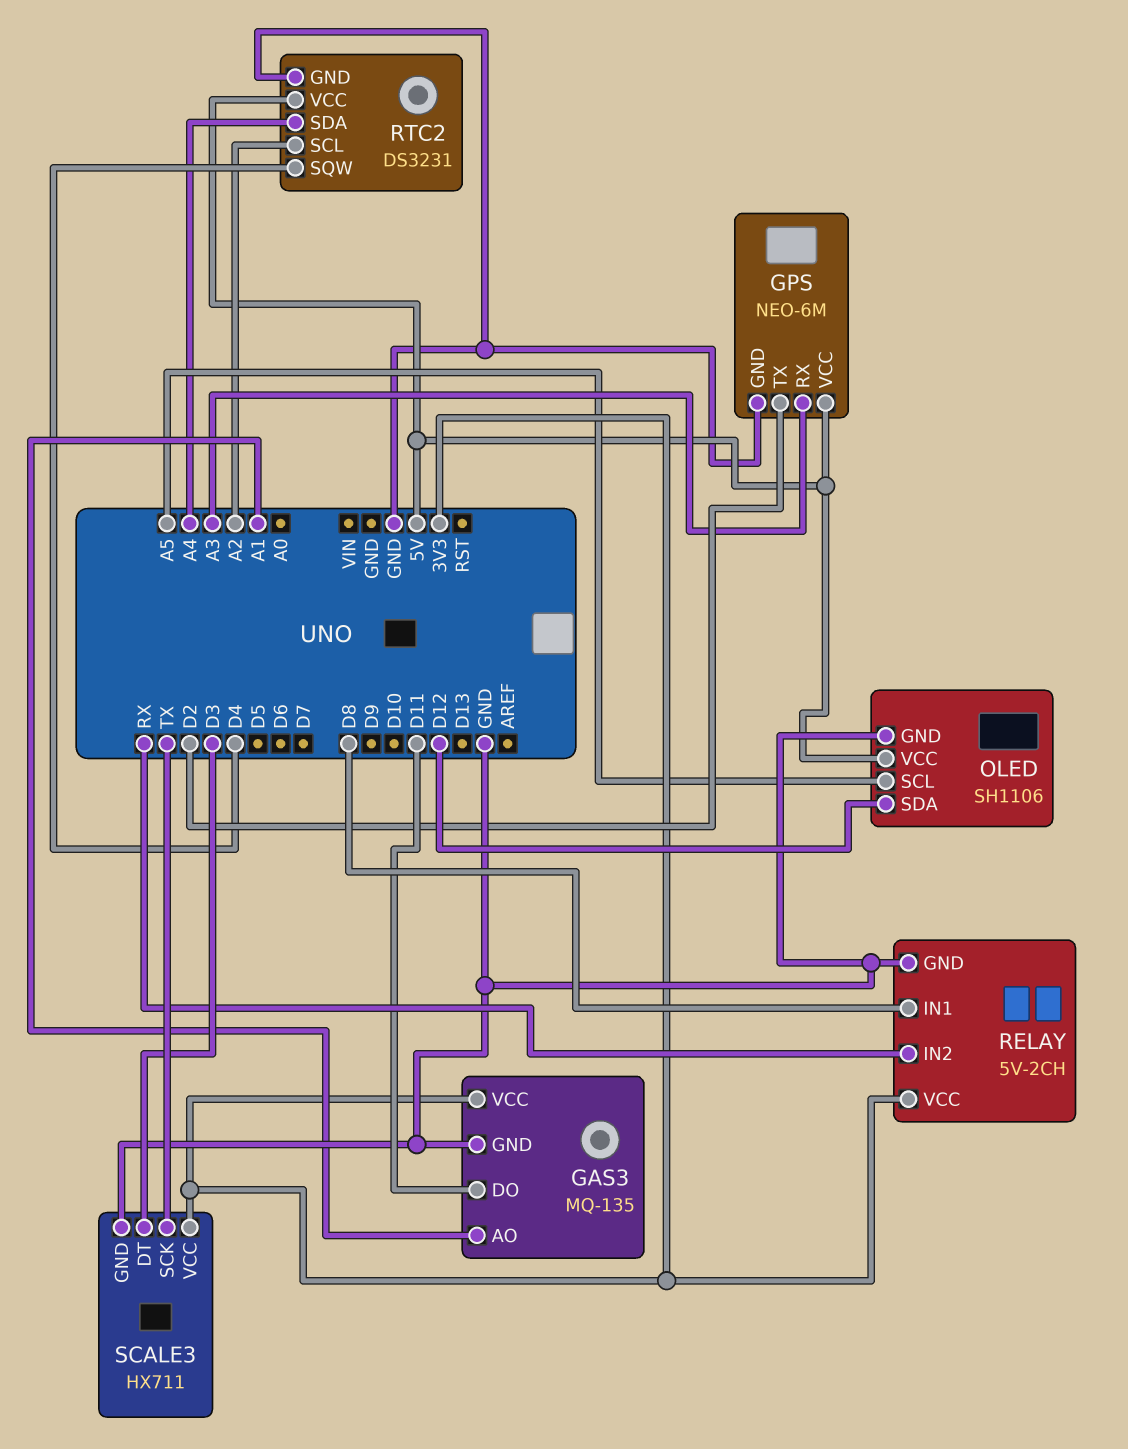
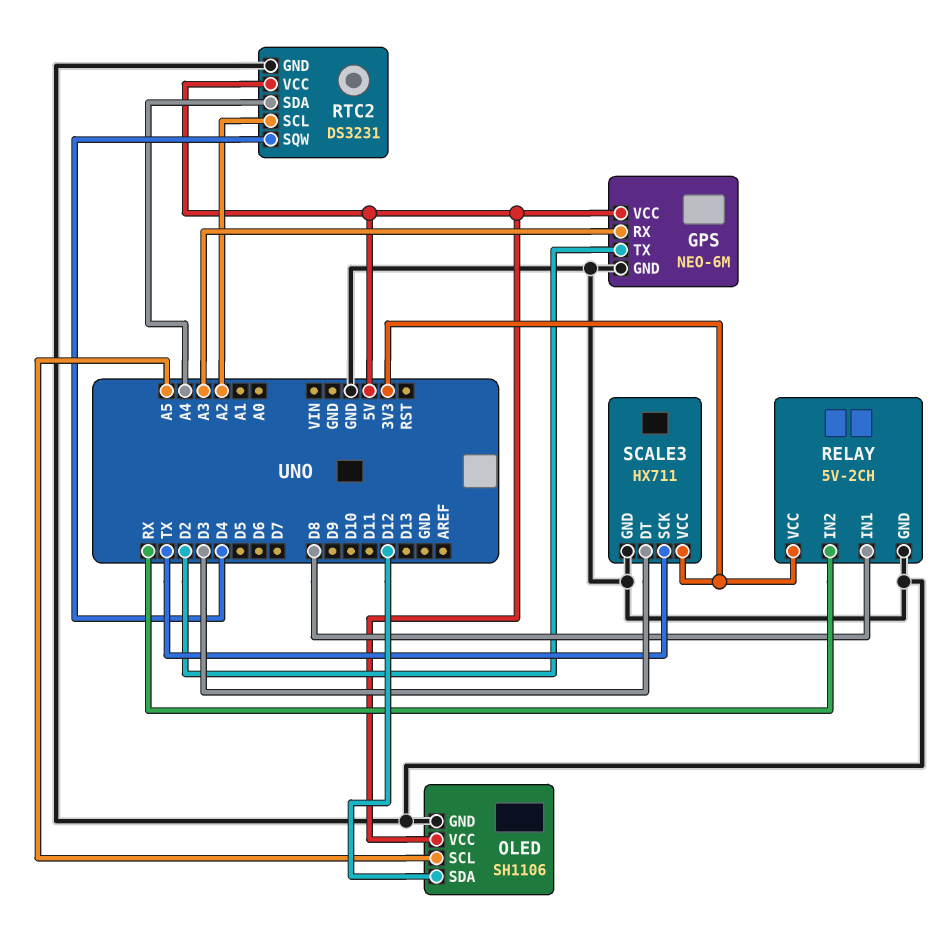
GAS3: MQ-135 -> none
GAS3 pin AO: A1 -> none
GAS3 pin DO: D11 -> none
GAS3 pin GND: GND -> none
GAS3 pin VCC: 3V3 -> none

